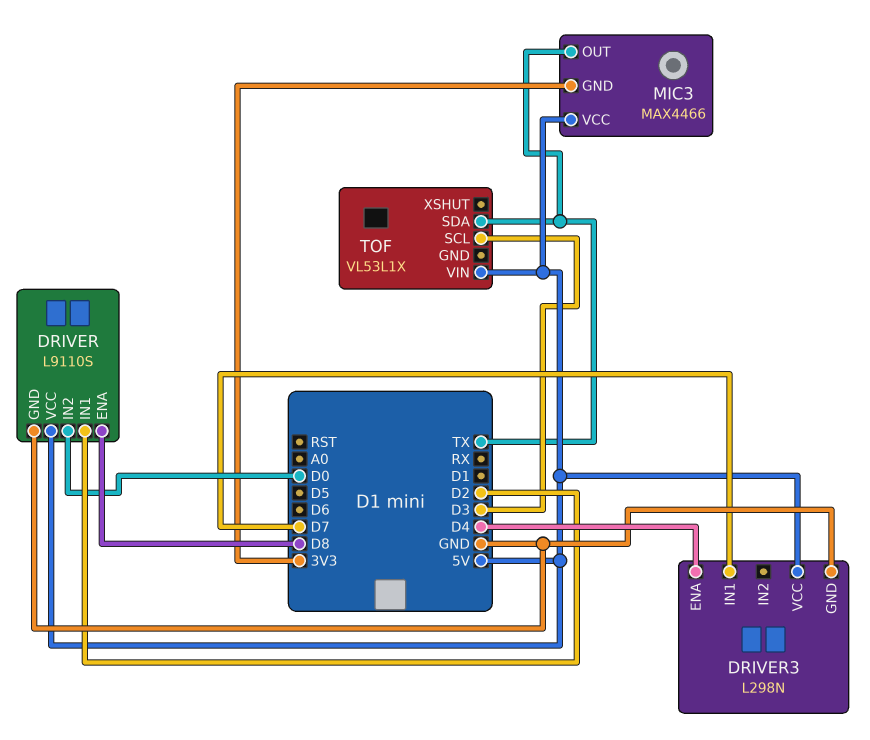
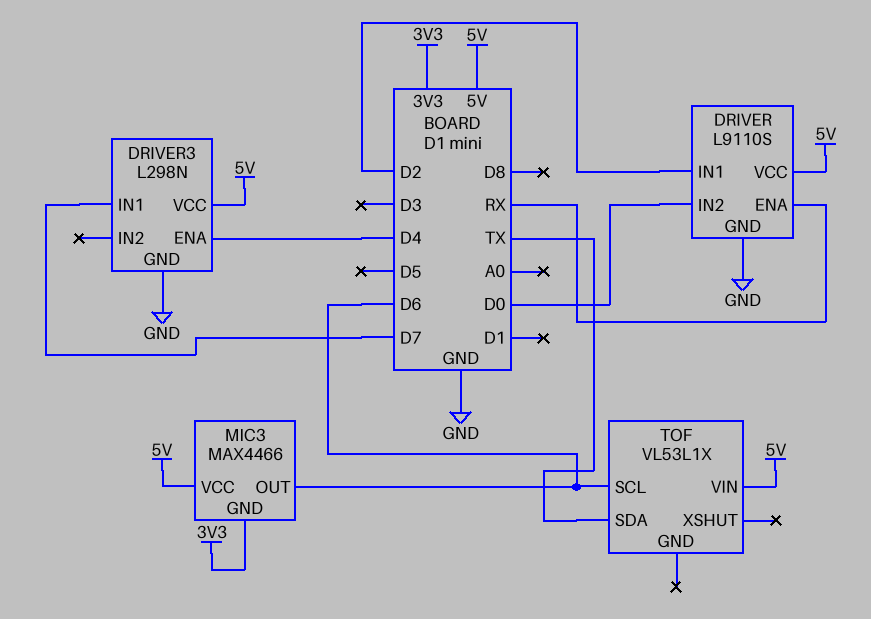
DRIVER pin ENA: D8 -> RX
MIC3 pin OUT: TX -> D6
TOF pin SCL: D3 -> D6

